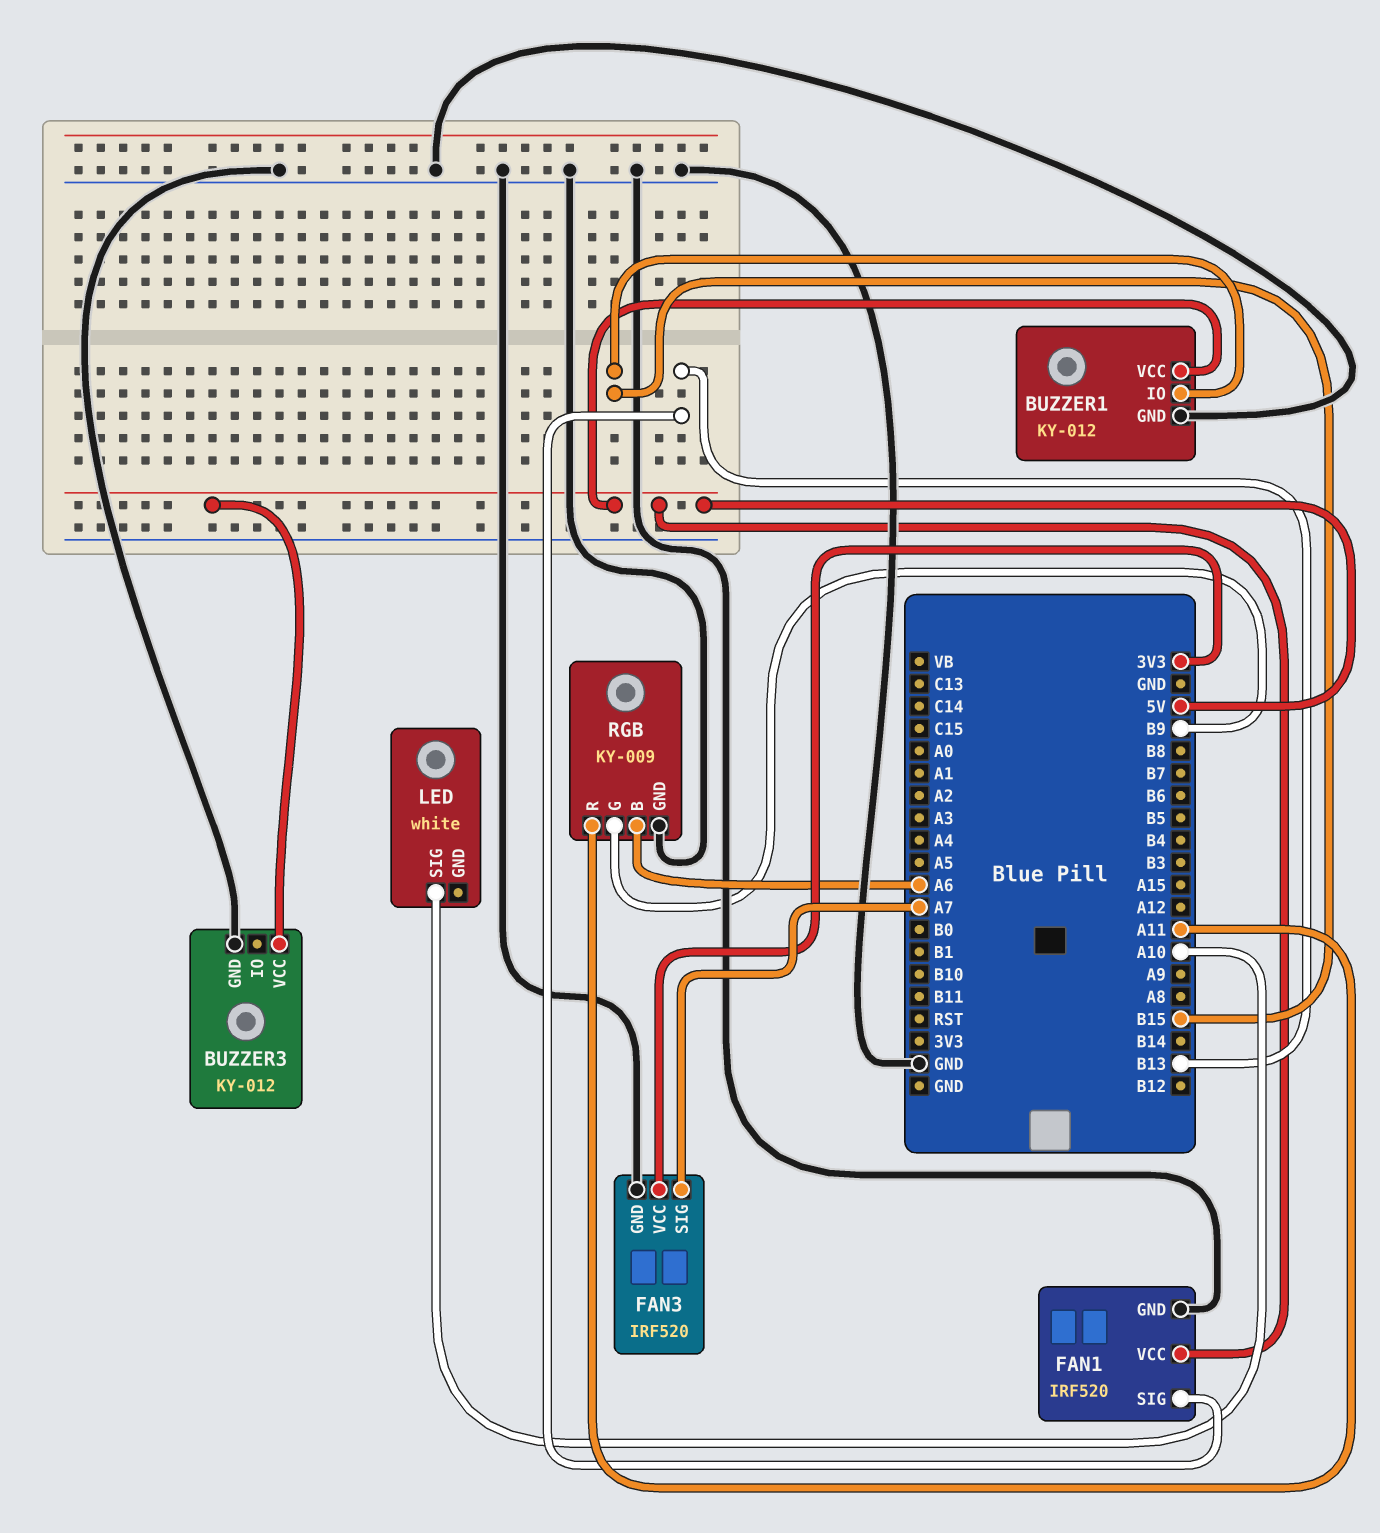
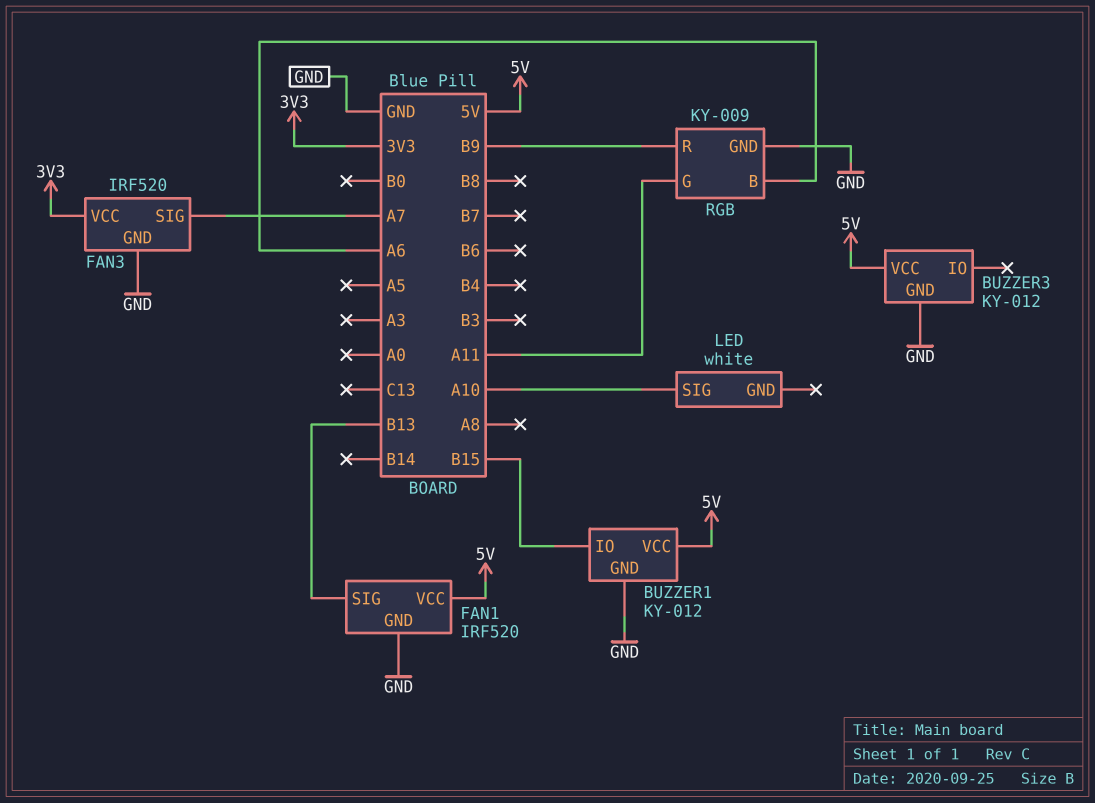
RGB pin G: B9 -> A11
RGB pin R: A11 -> B9

